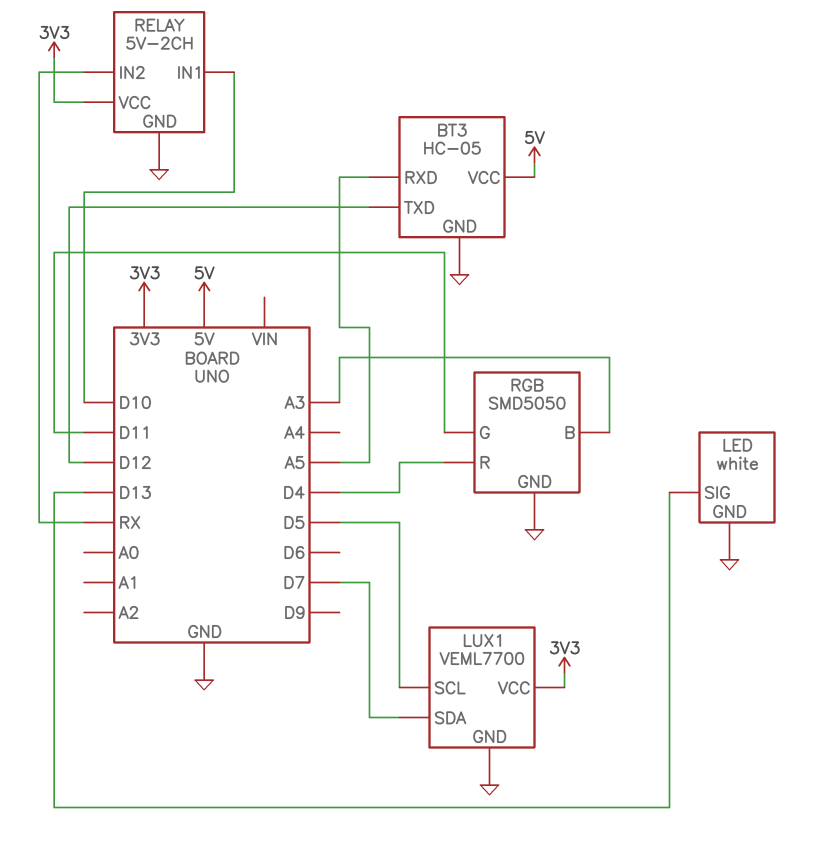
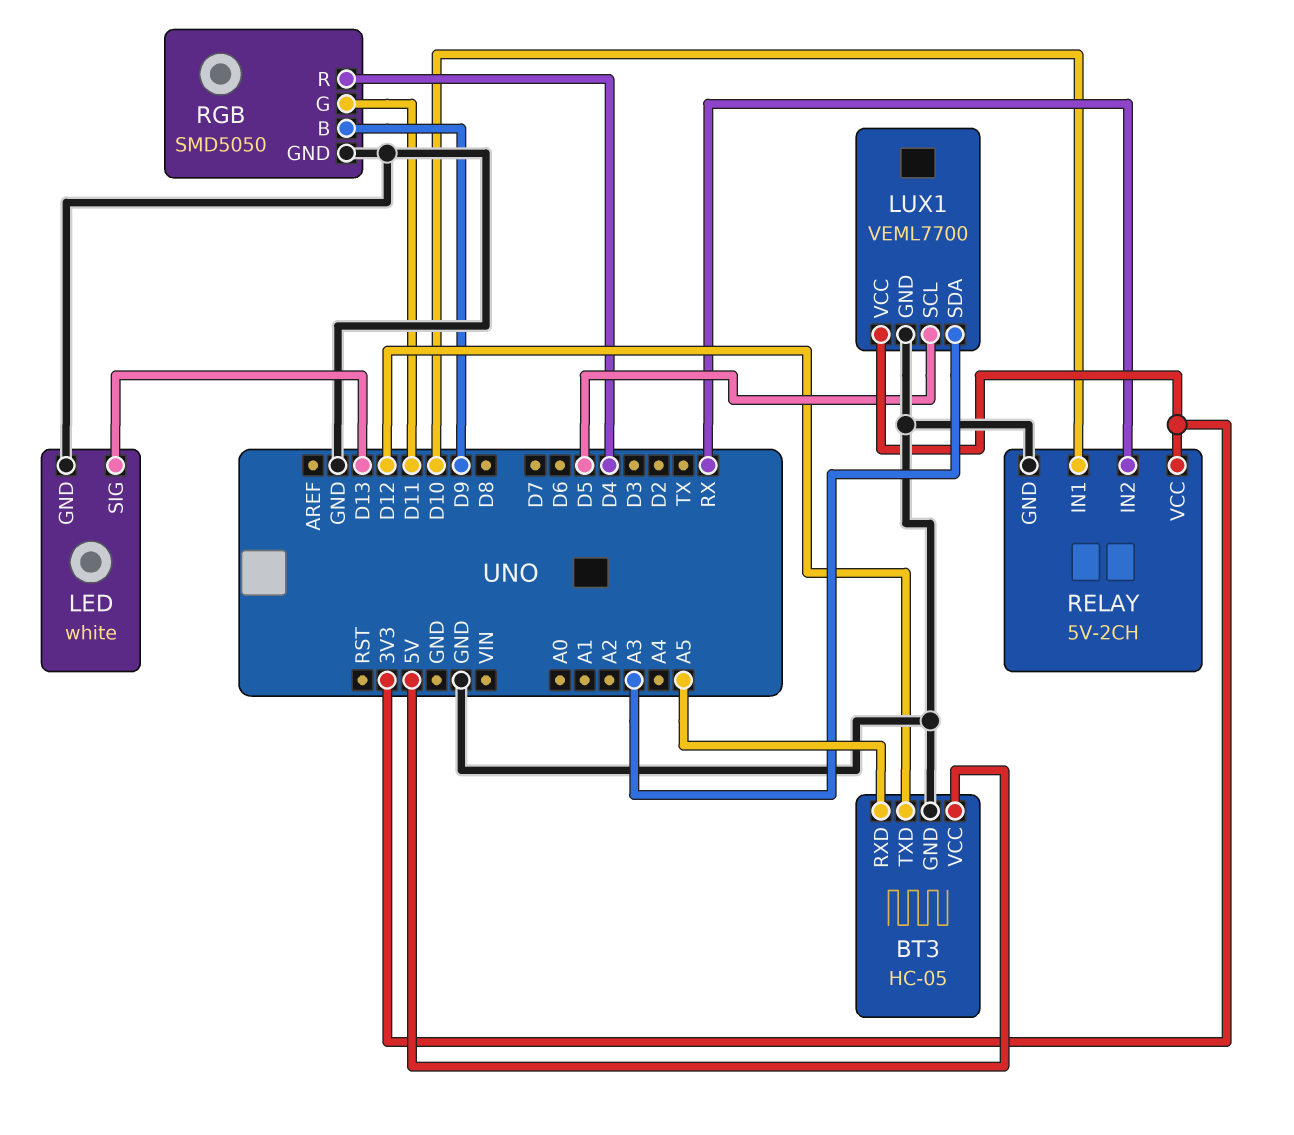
LUX1 pin SDA: D7 -> A3
RGB pin B: A3 -> D9

